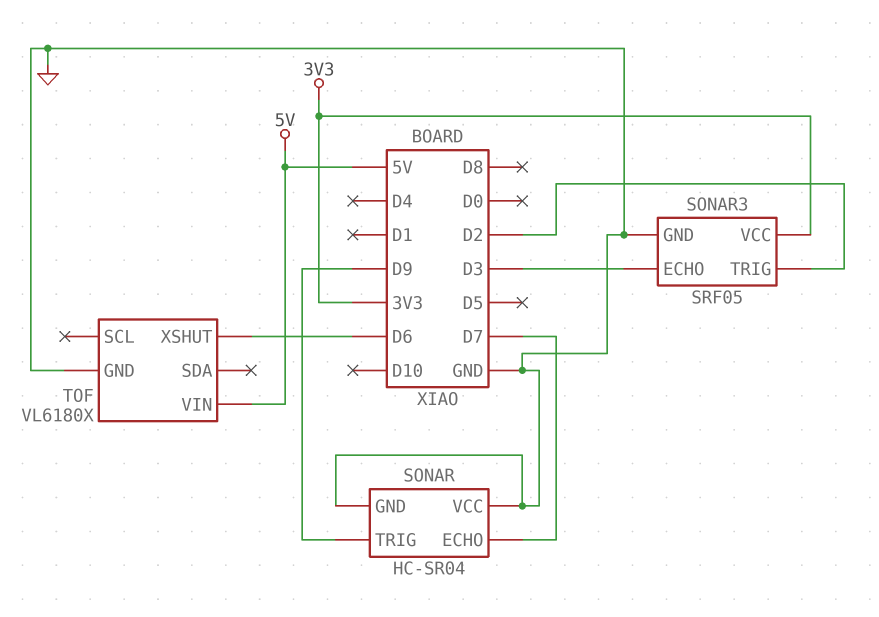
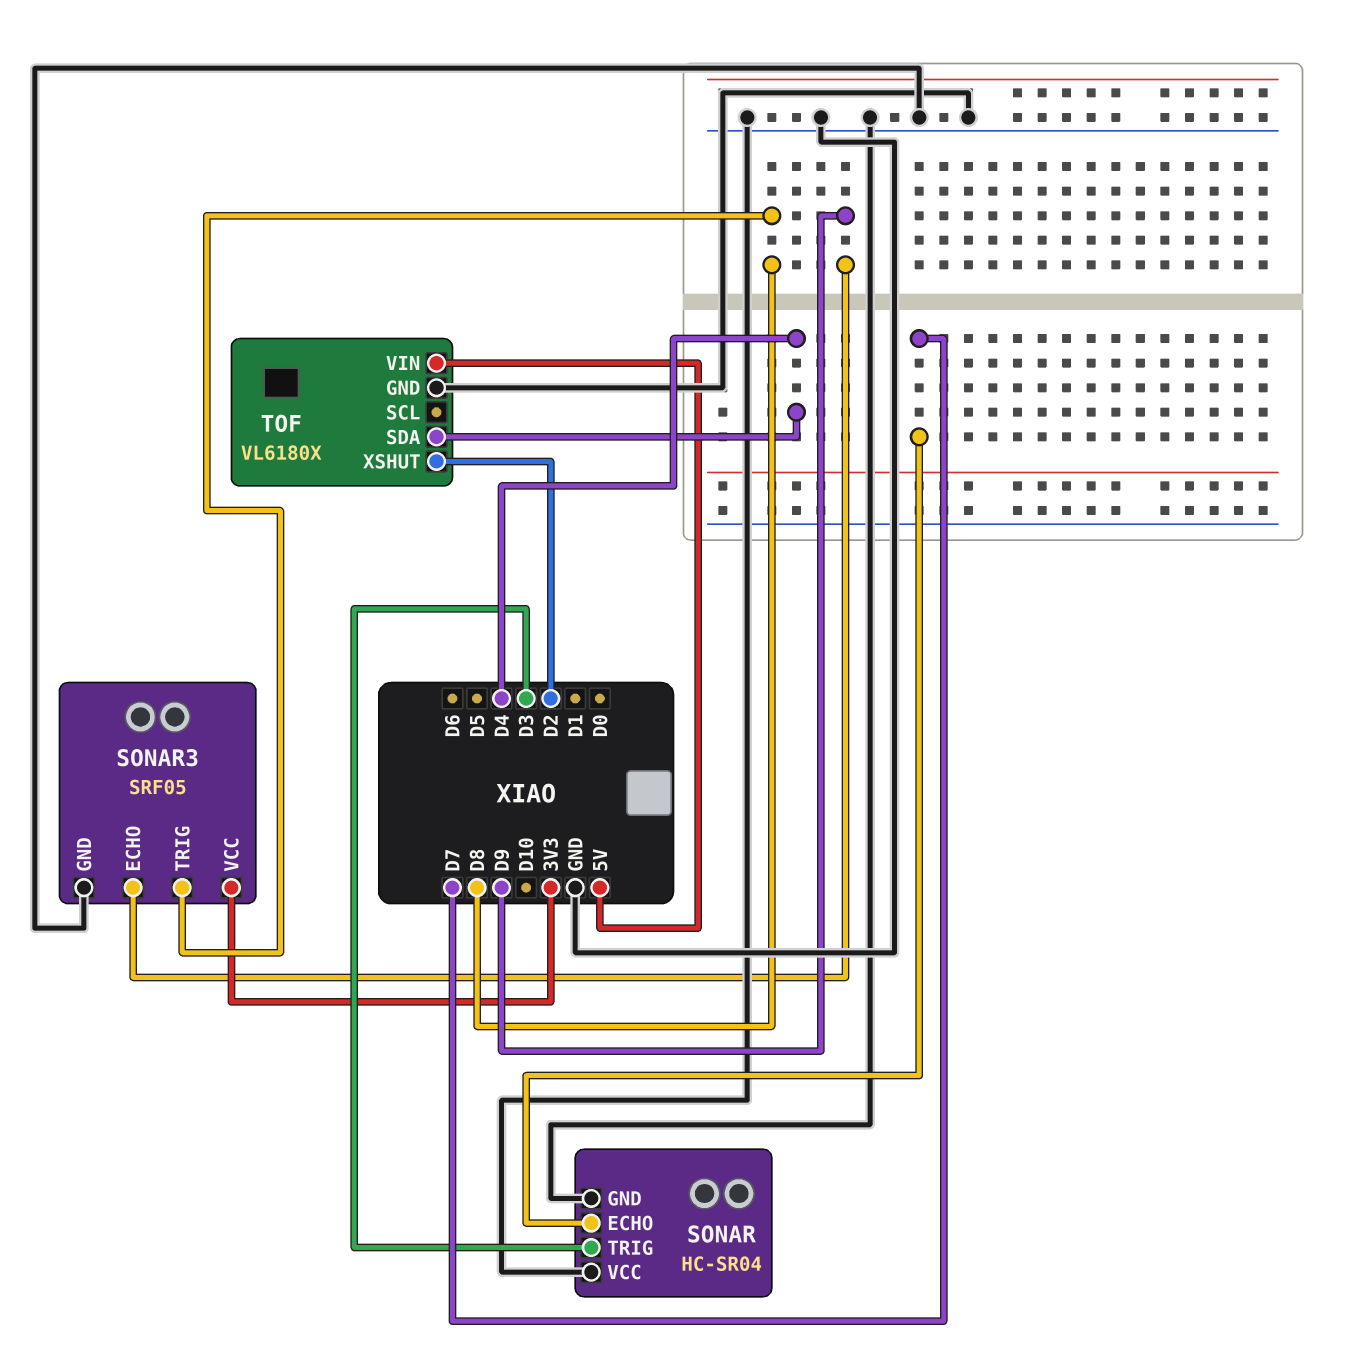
SONAR pin TRIG: D9 -> D3
SONAR3 pin ECHO: D3 -> D9
SONAR3 pin TRIG: D2 -> D8
TOF pin SDA: none -> D4
TOF pin XSHUT: D6 -> D2

